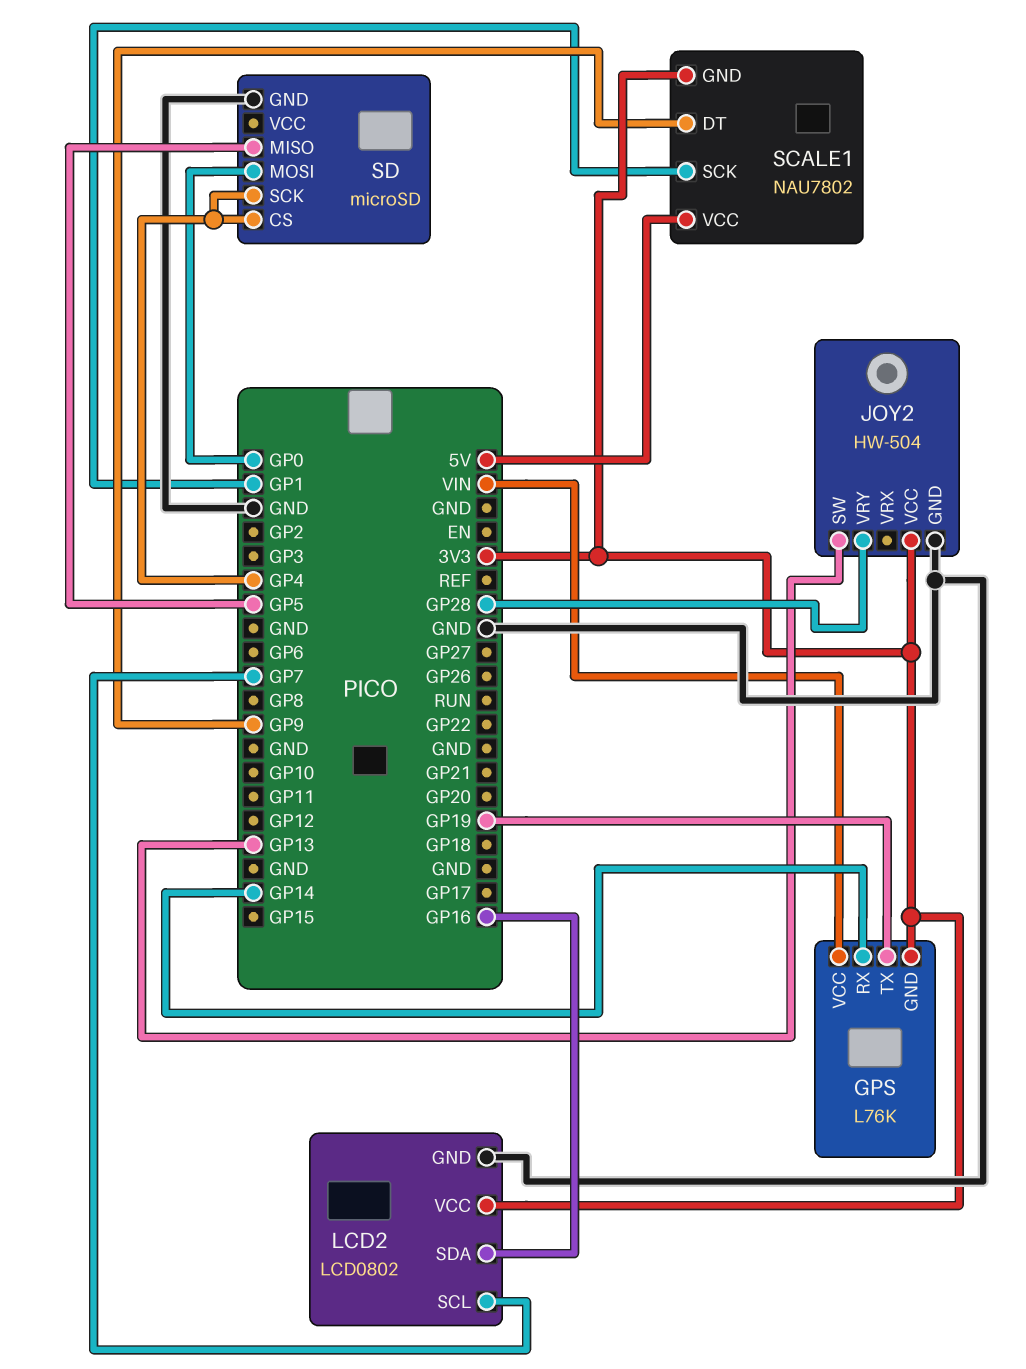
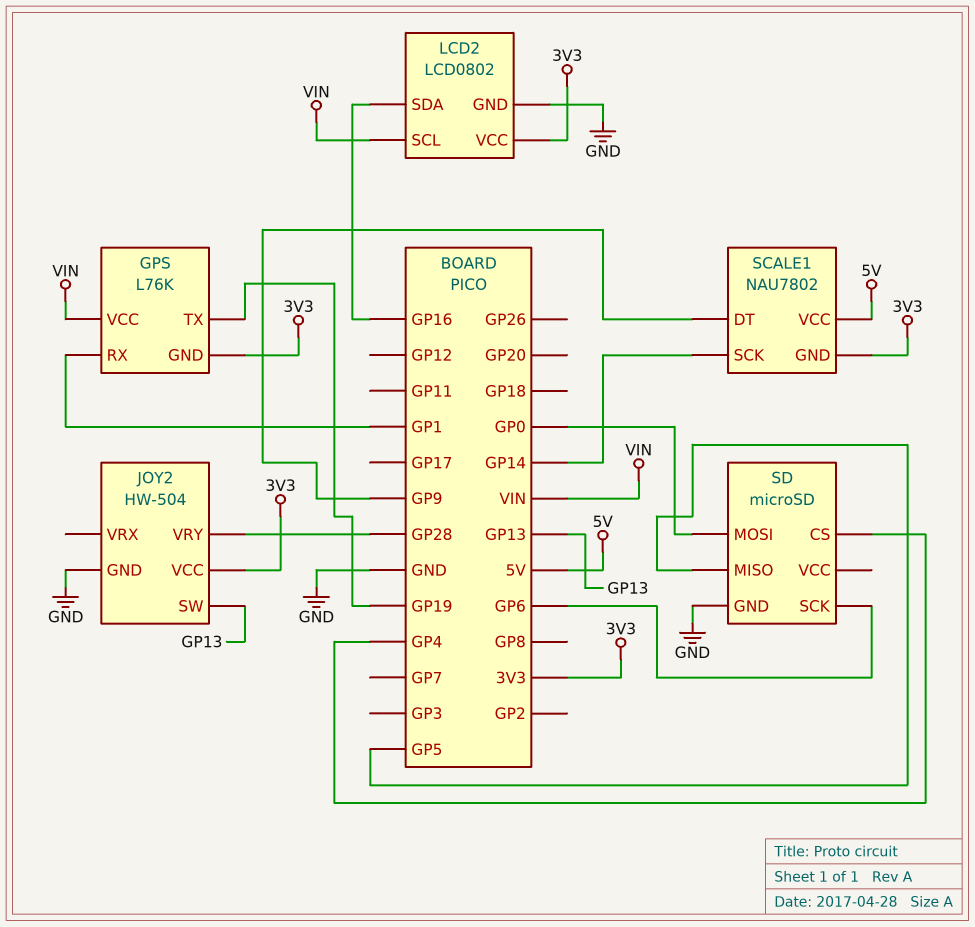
GPS pin RX: GP14 -> GP1
LCD2 pin SCL: GP7 -> VIN
SCALE1 pin SCK: GP1 -> GP14
SD pin SCK: GP4 -> GP6

